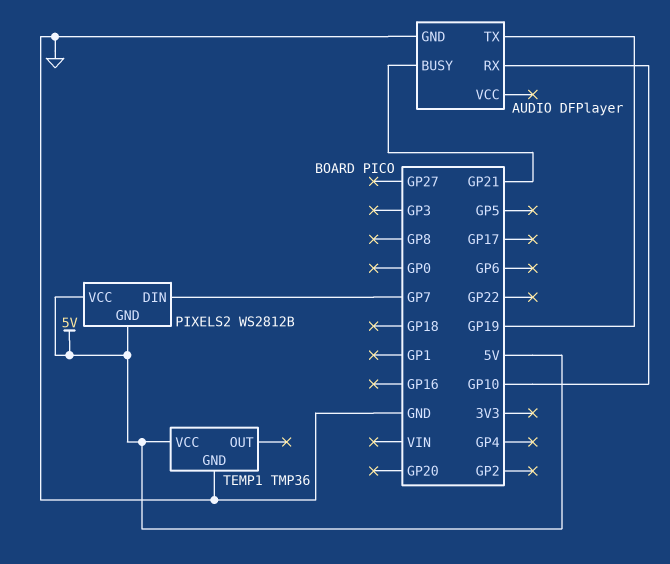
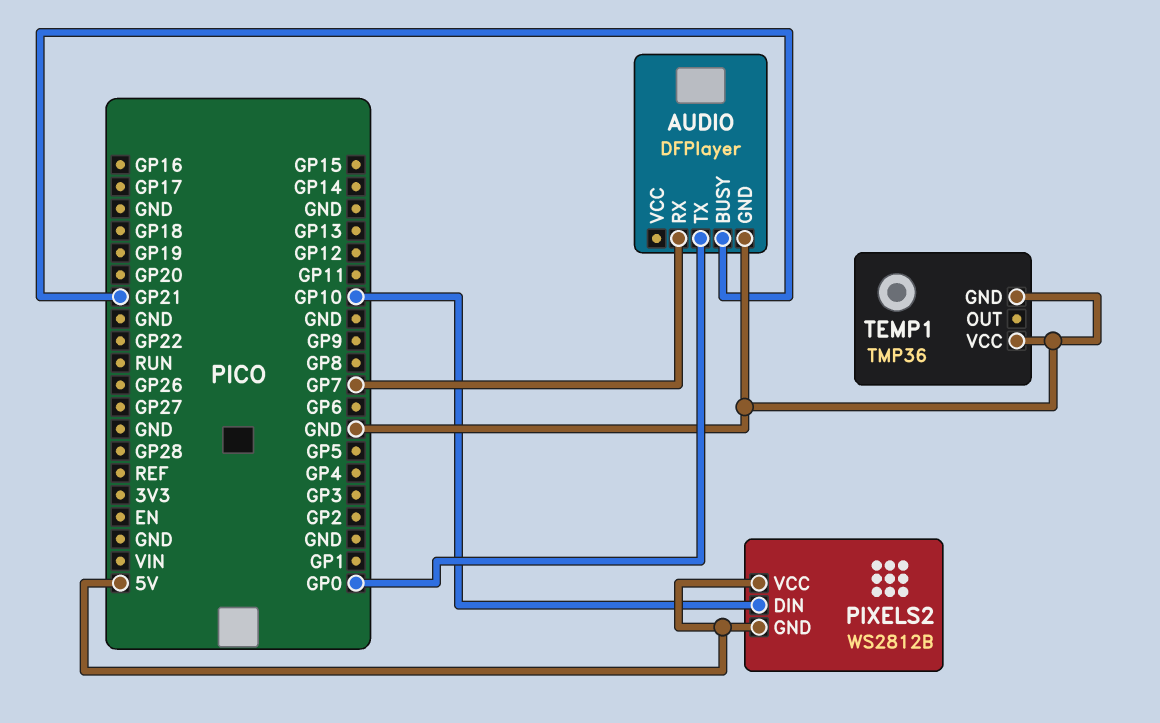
AUDIO pin RX: GP10 -> GP7
AUDIO pin TX: GP19 -> GP0
PIXELS2 pin DIN: GP7 -> GP10
TEMP1 pin VCC: 5V -> GND

